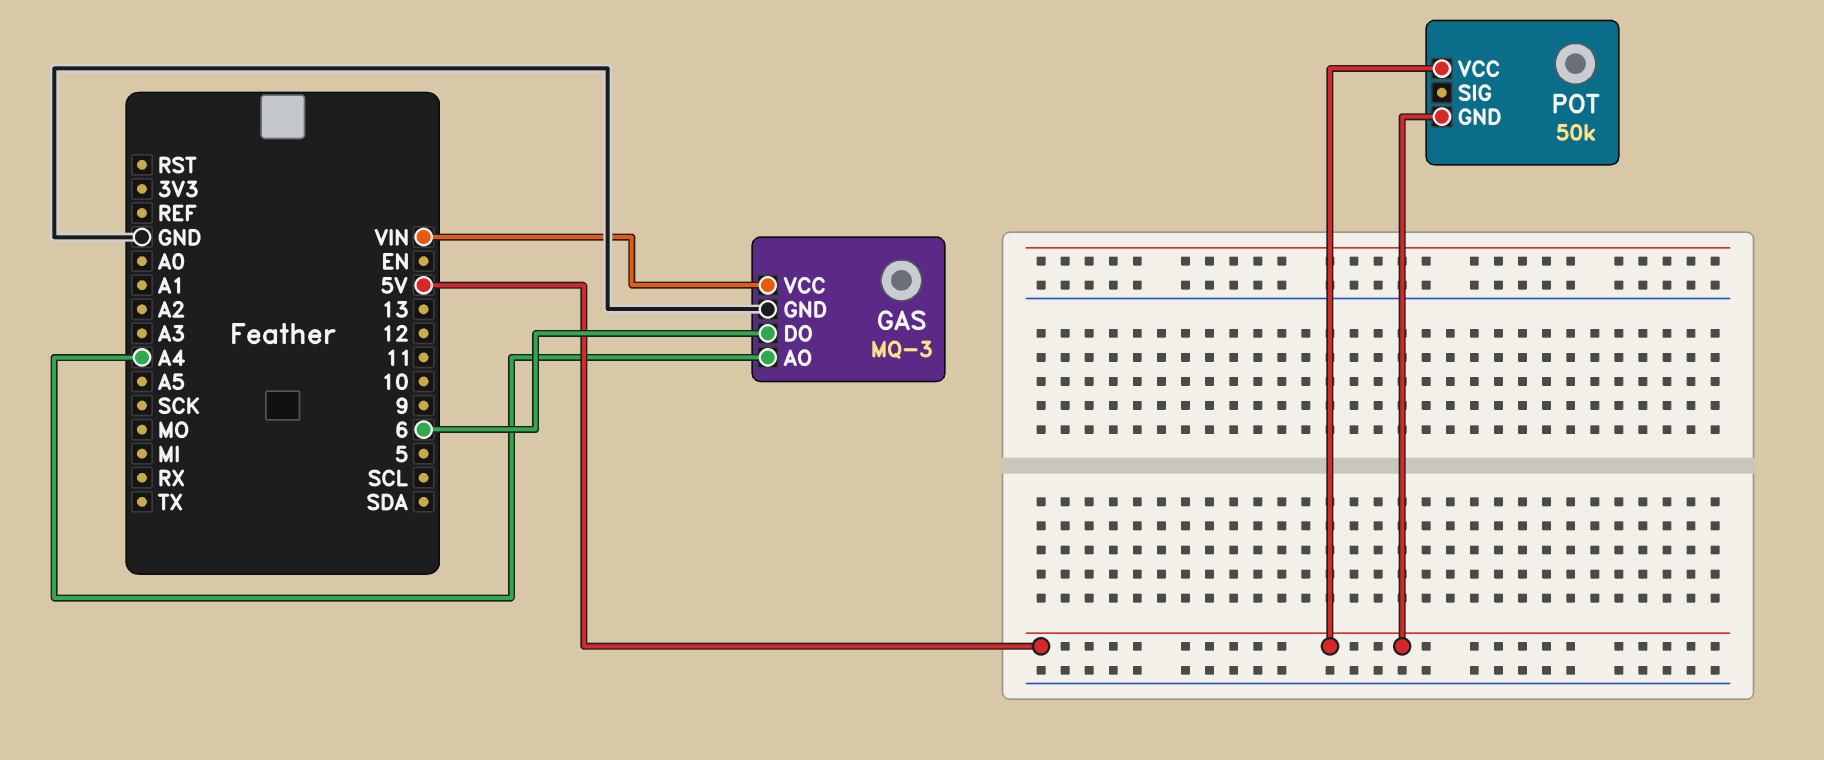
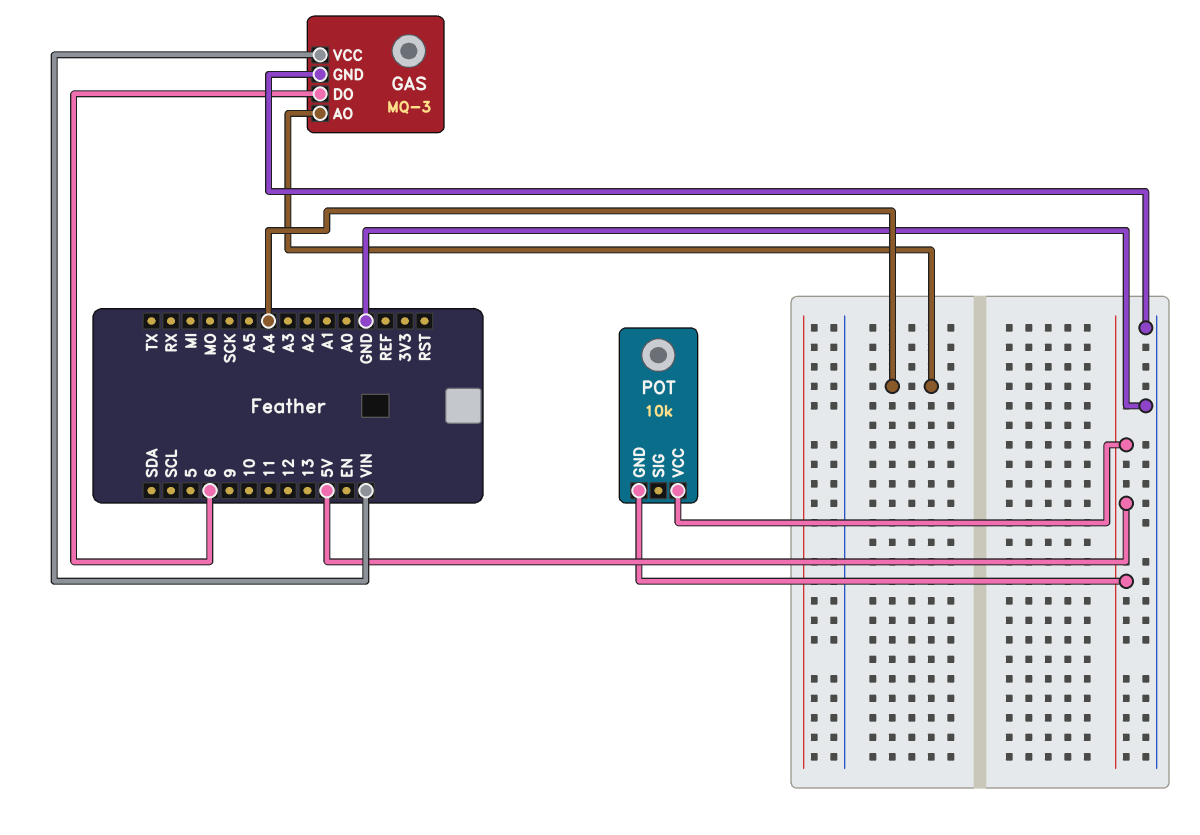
POT: 50k -> 10k

